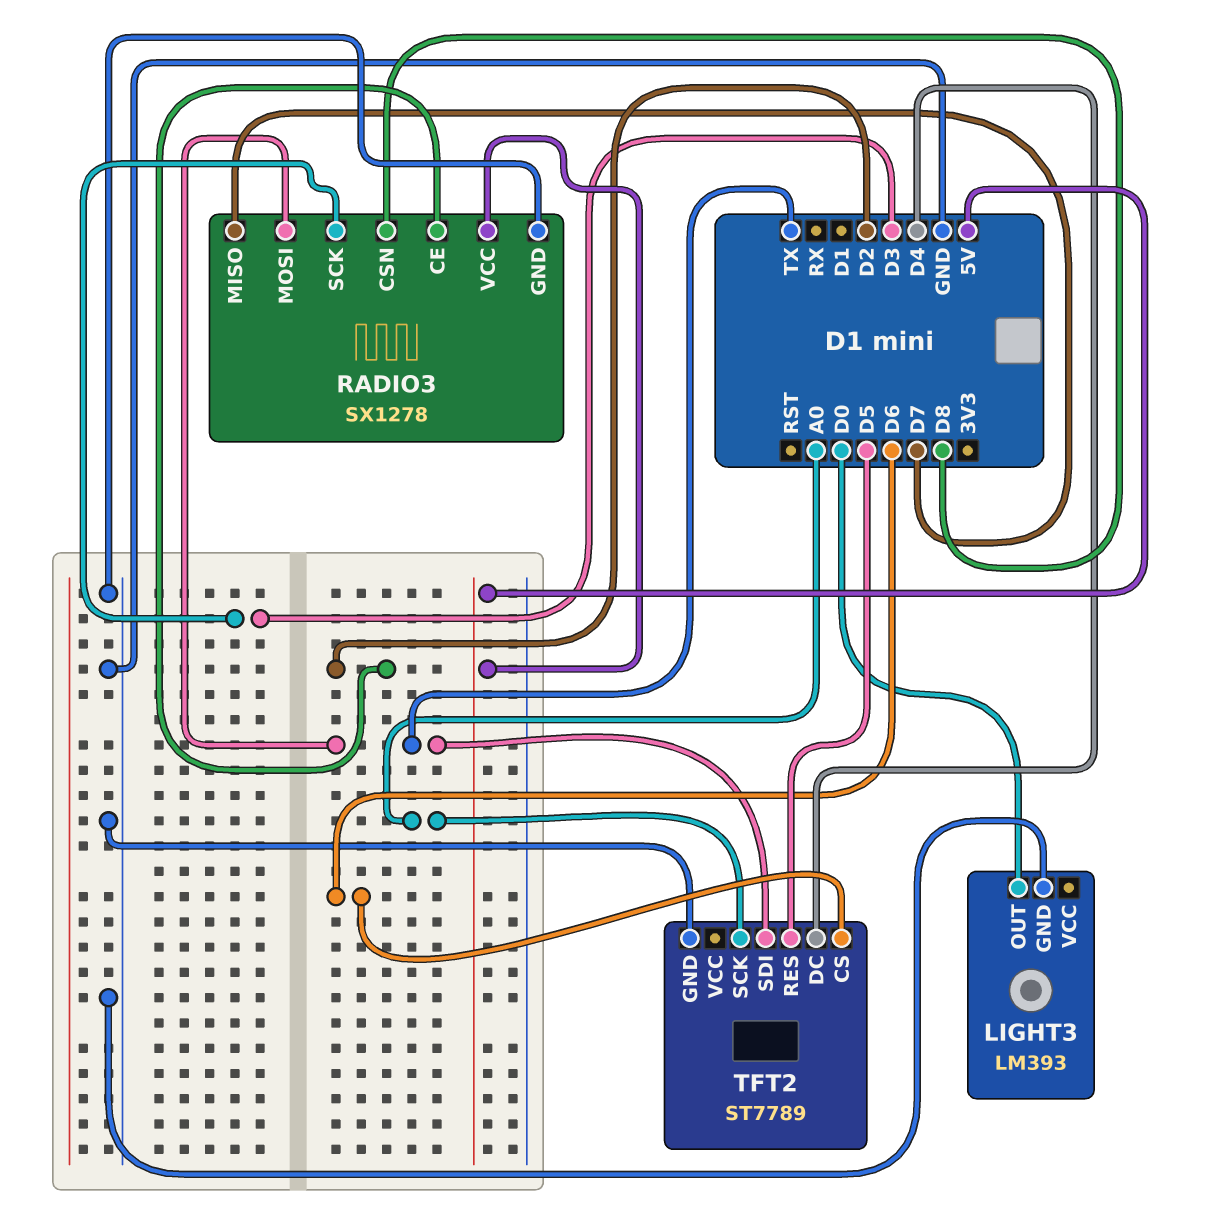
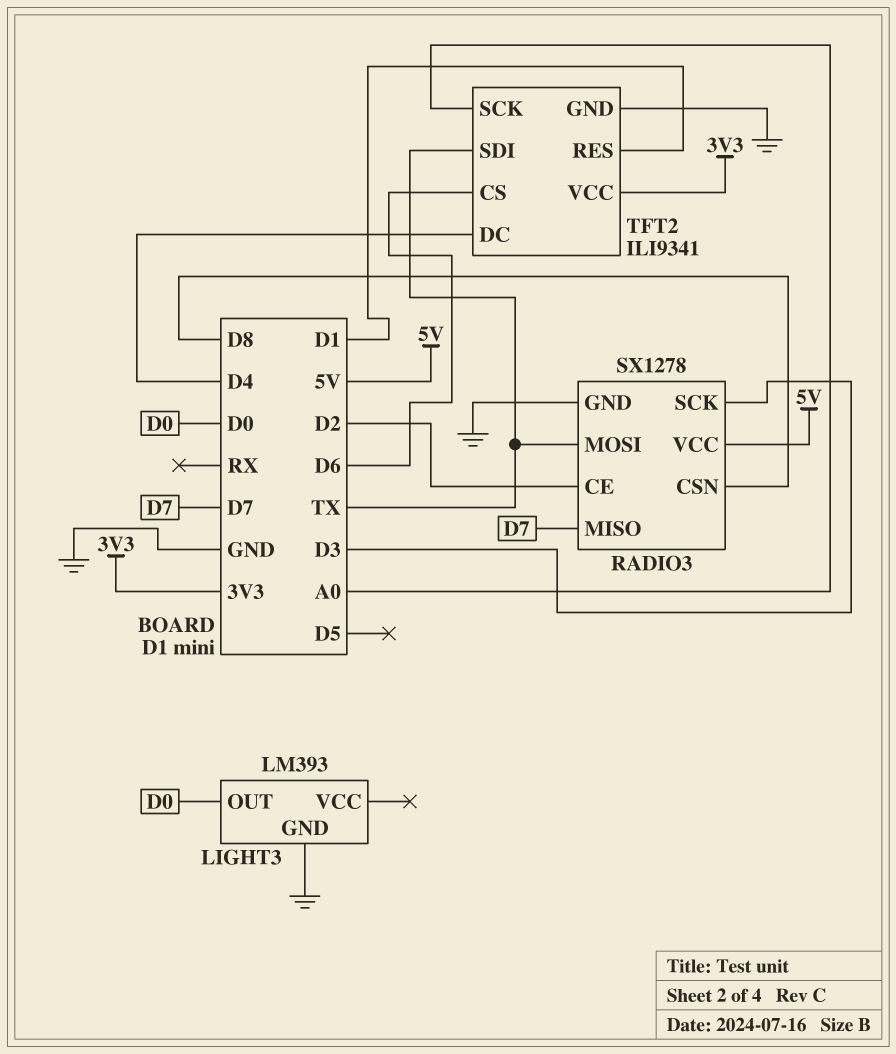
TFT2: ST7789 -> ILI9341
TFT2 pin RES: D5 -> D1
TFT2 pin VCC: none -> 3V3

